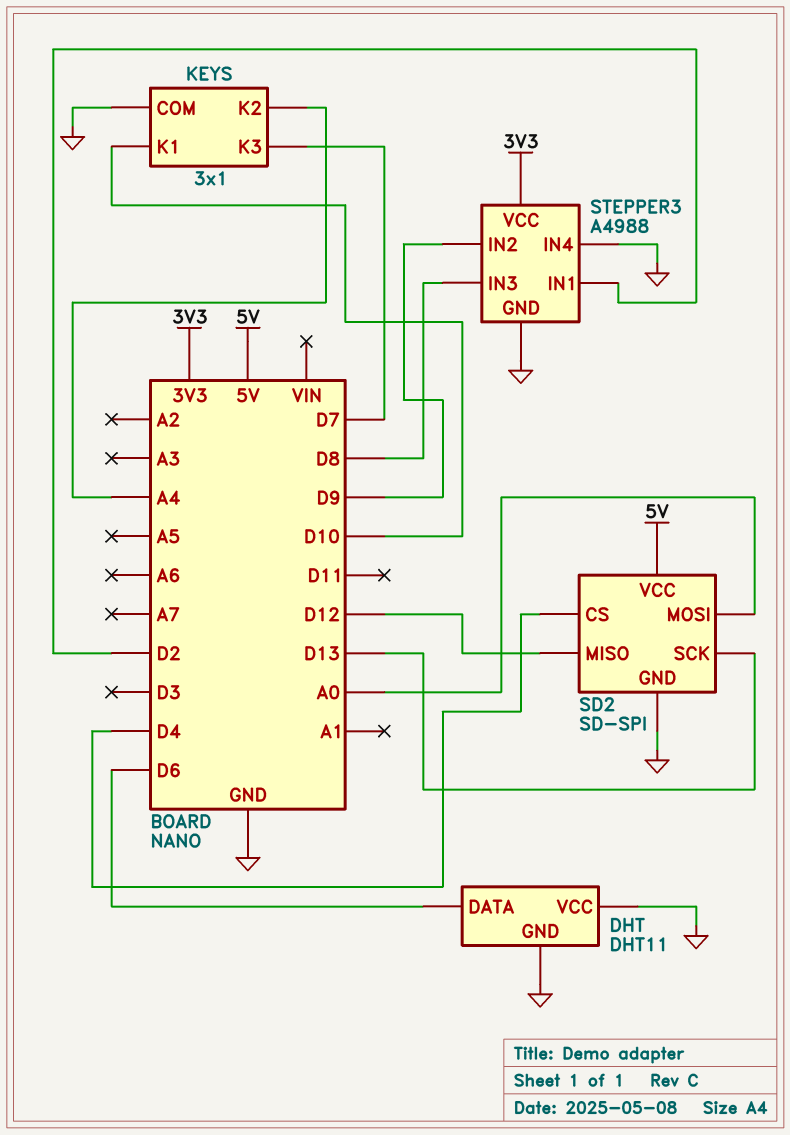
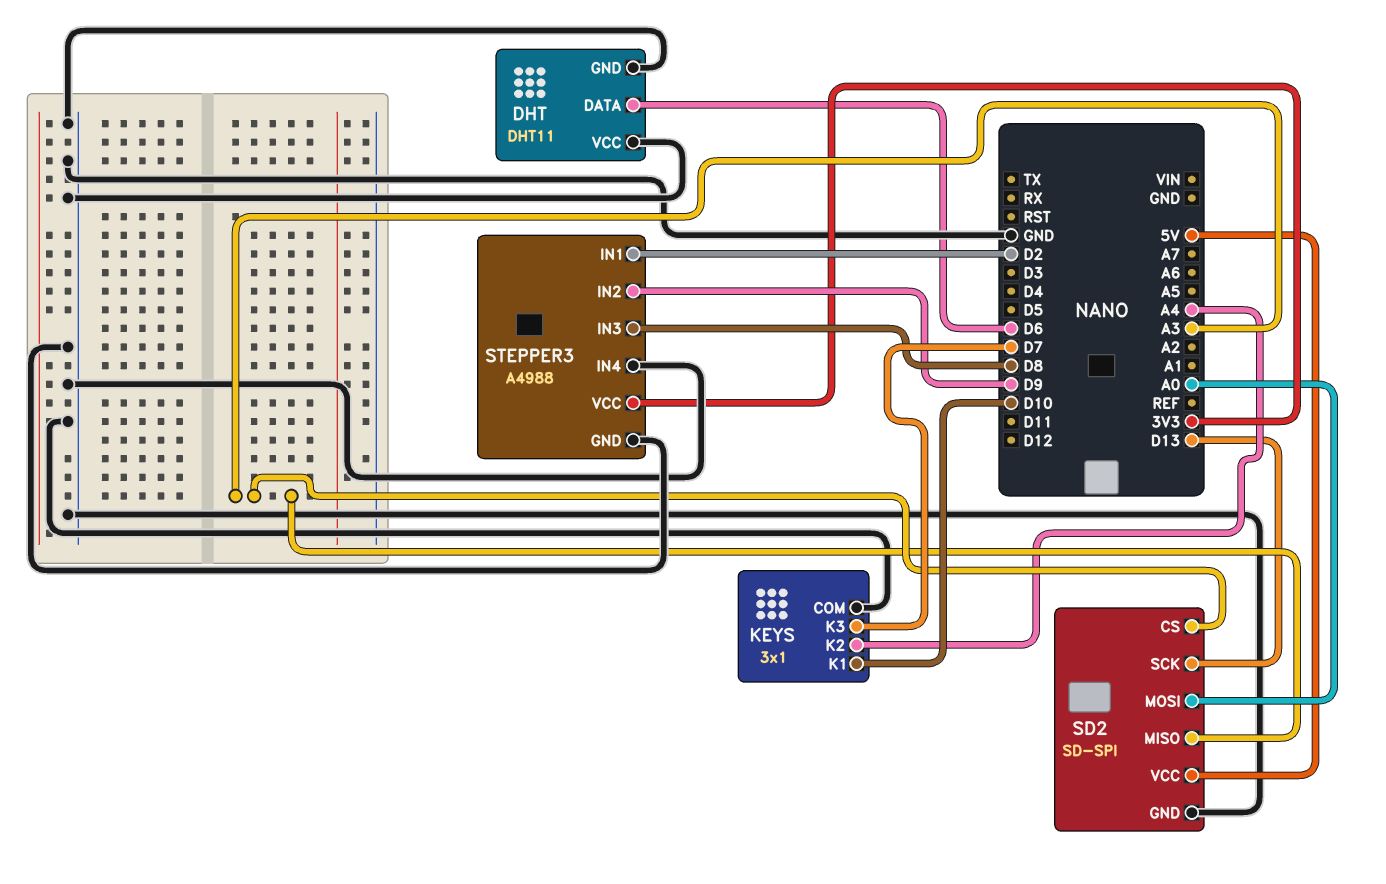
SD2 pin CS: D4 -> A3
SD2 pin MISO: D12 -> A3

